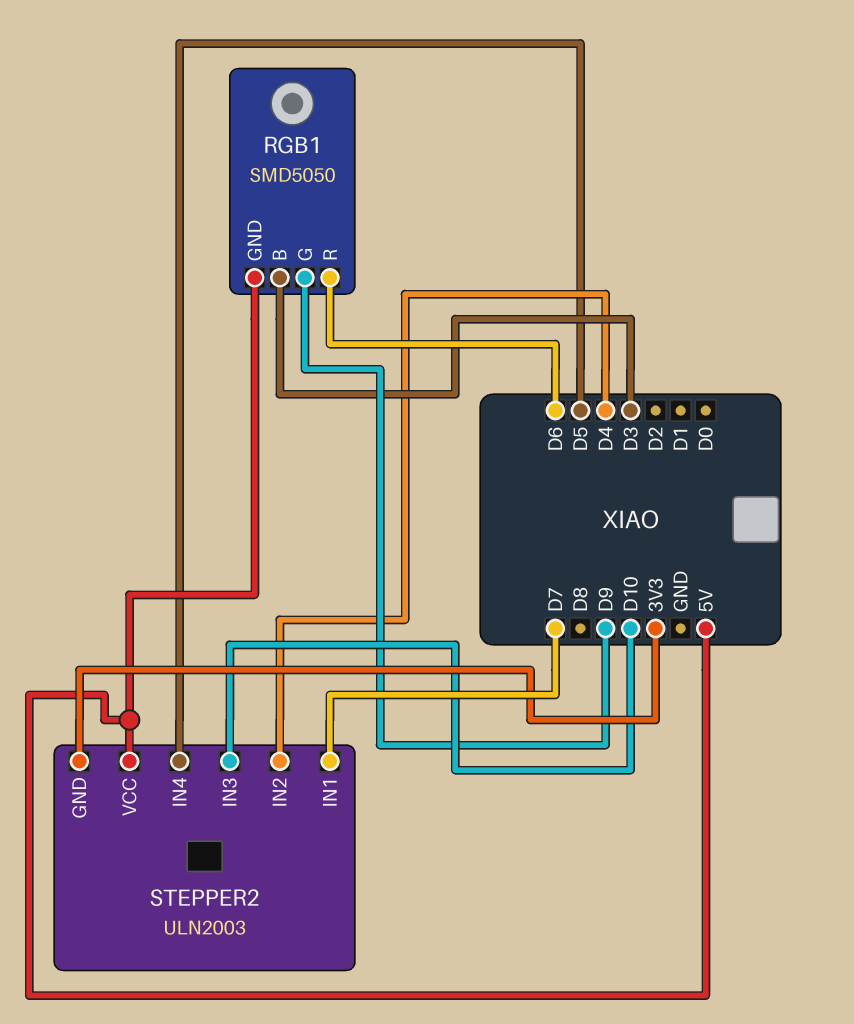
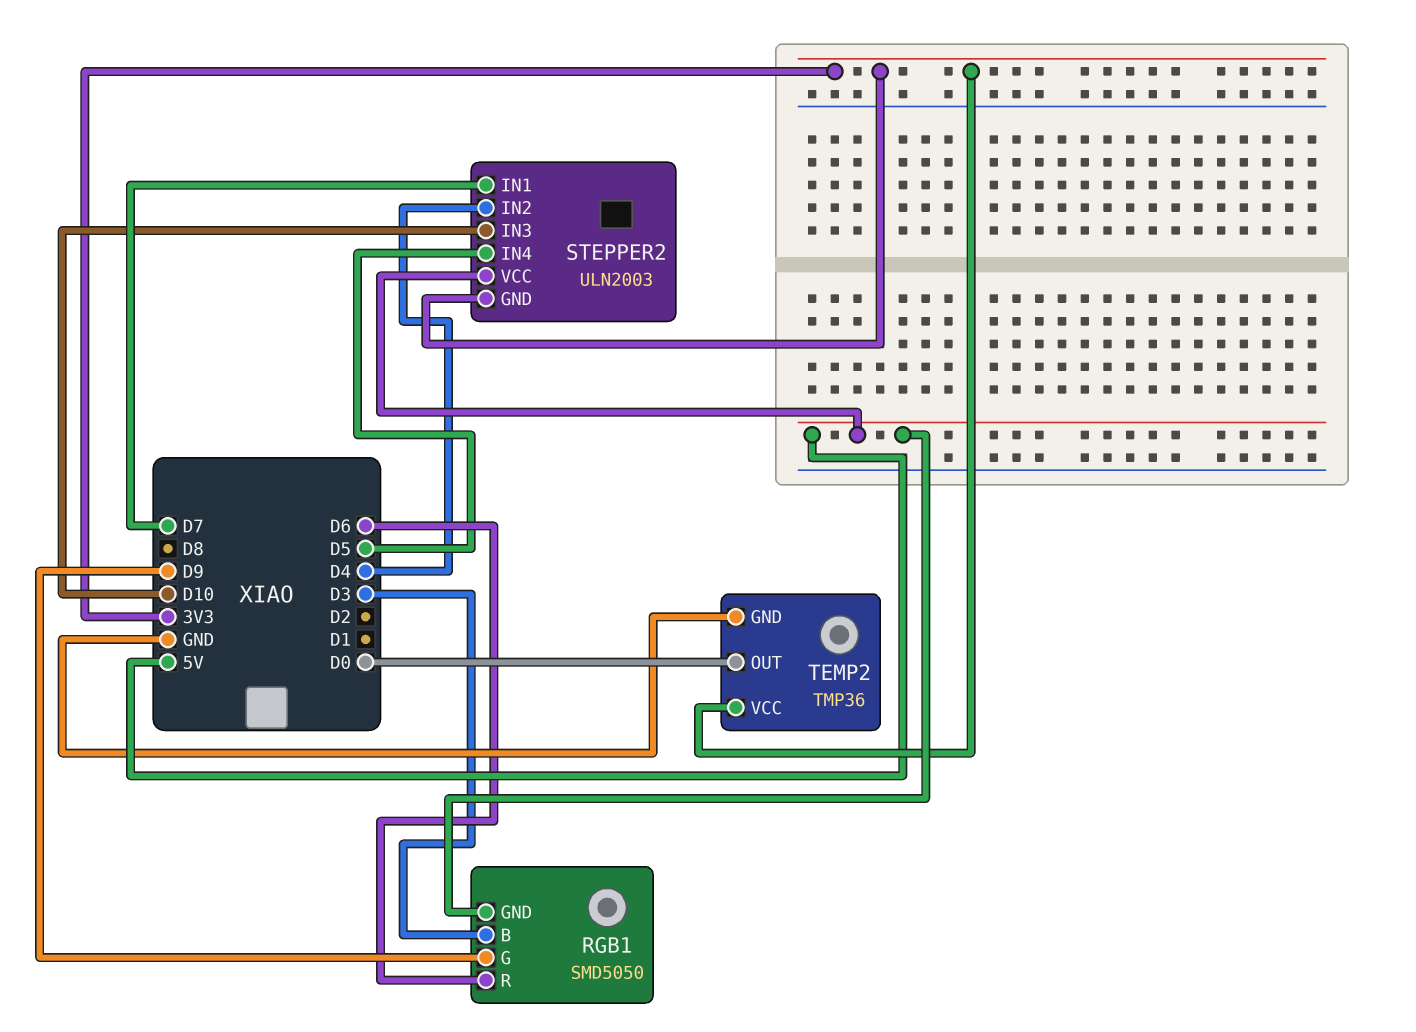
TEMP2: none -> TMP36
TEMP2 pin GND: none -> GND
TEMP2 pin OUT: none -> D0
TEMP2 pin VCC: none -> 3V3

